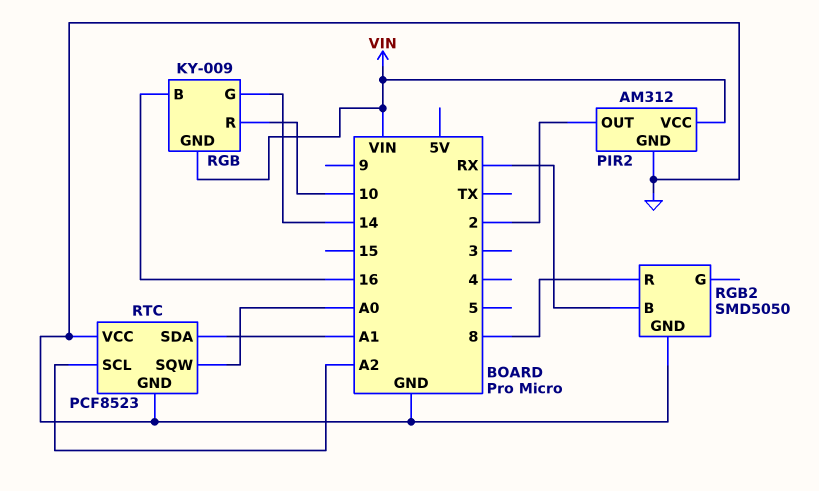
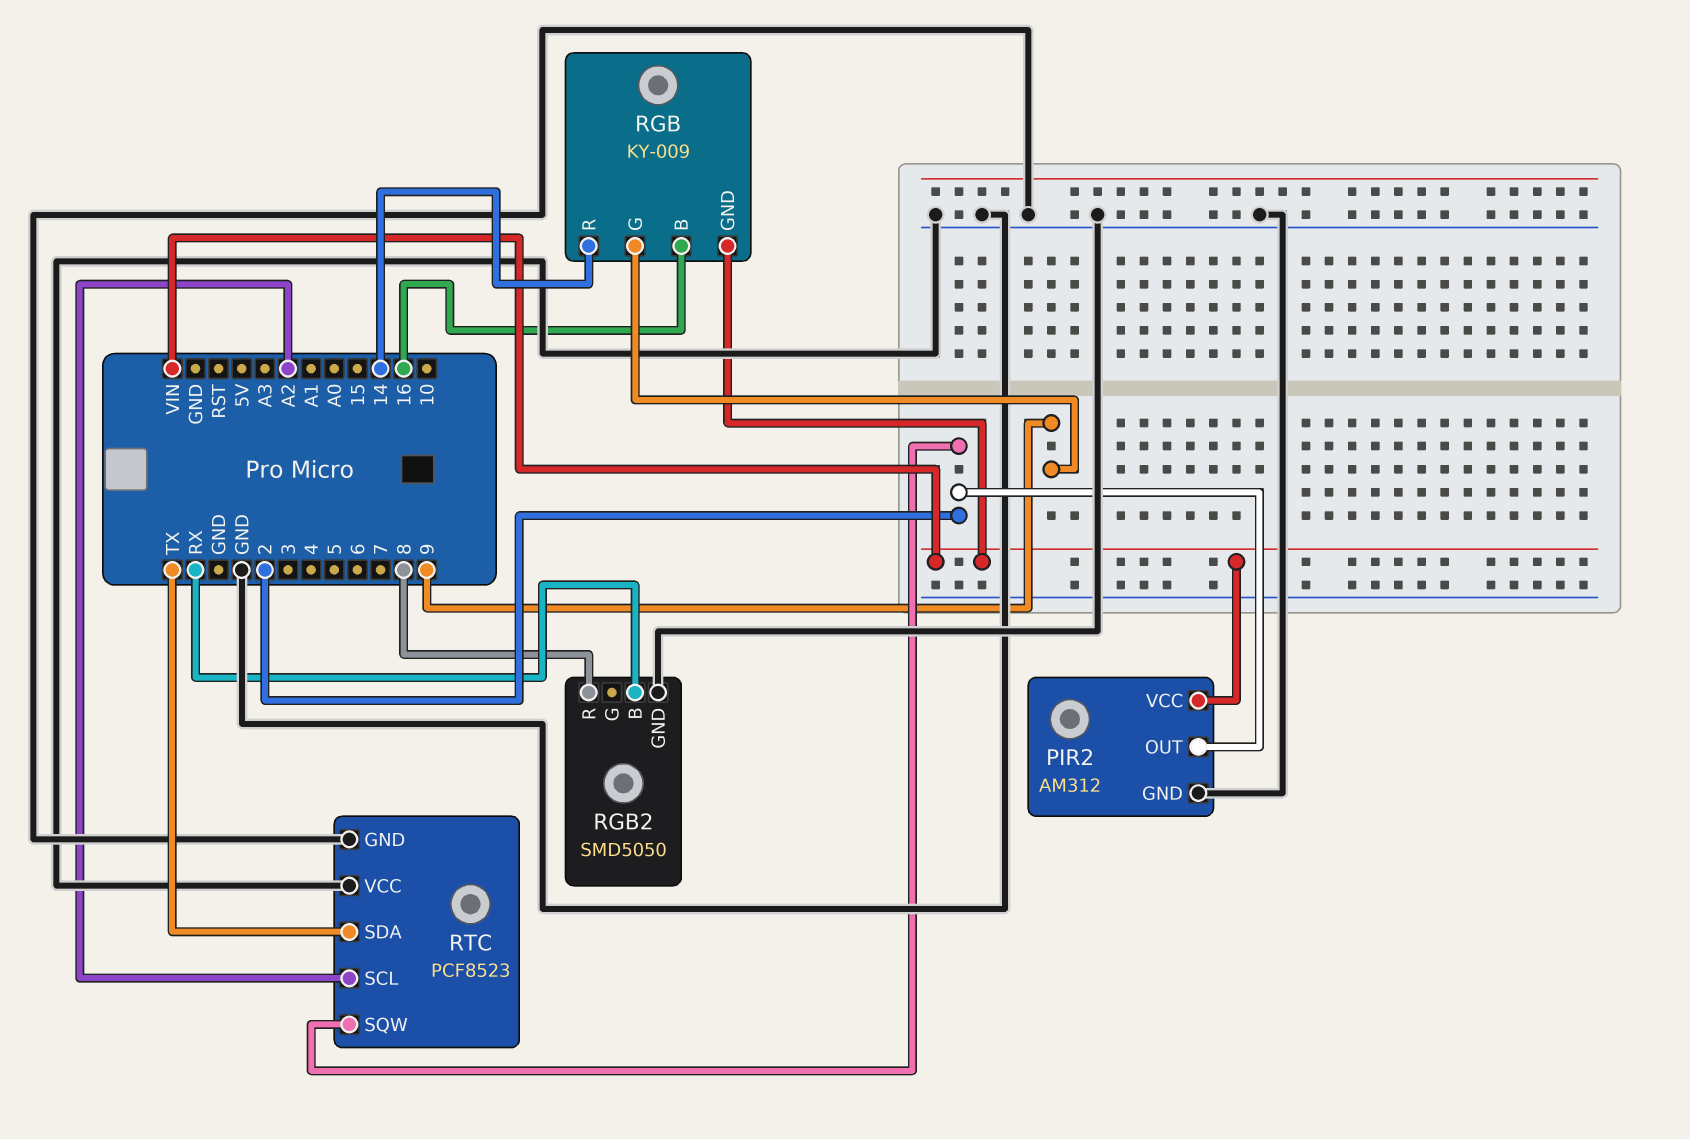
RGB pin G: 14 -> 9
RGB pin R: 10 -> 14
RTC pin SDA: A1 -> TX
RTC pin SQW: A0 -> 2

